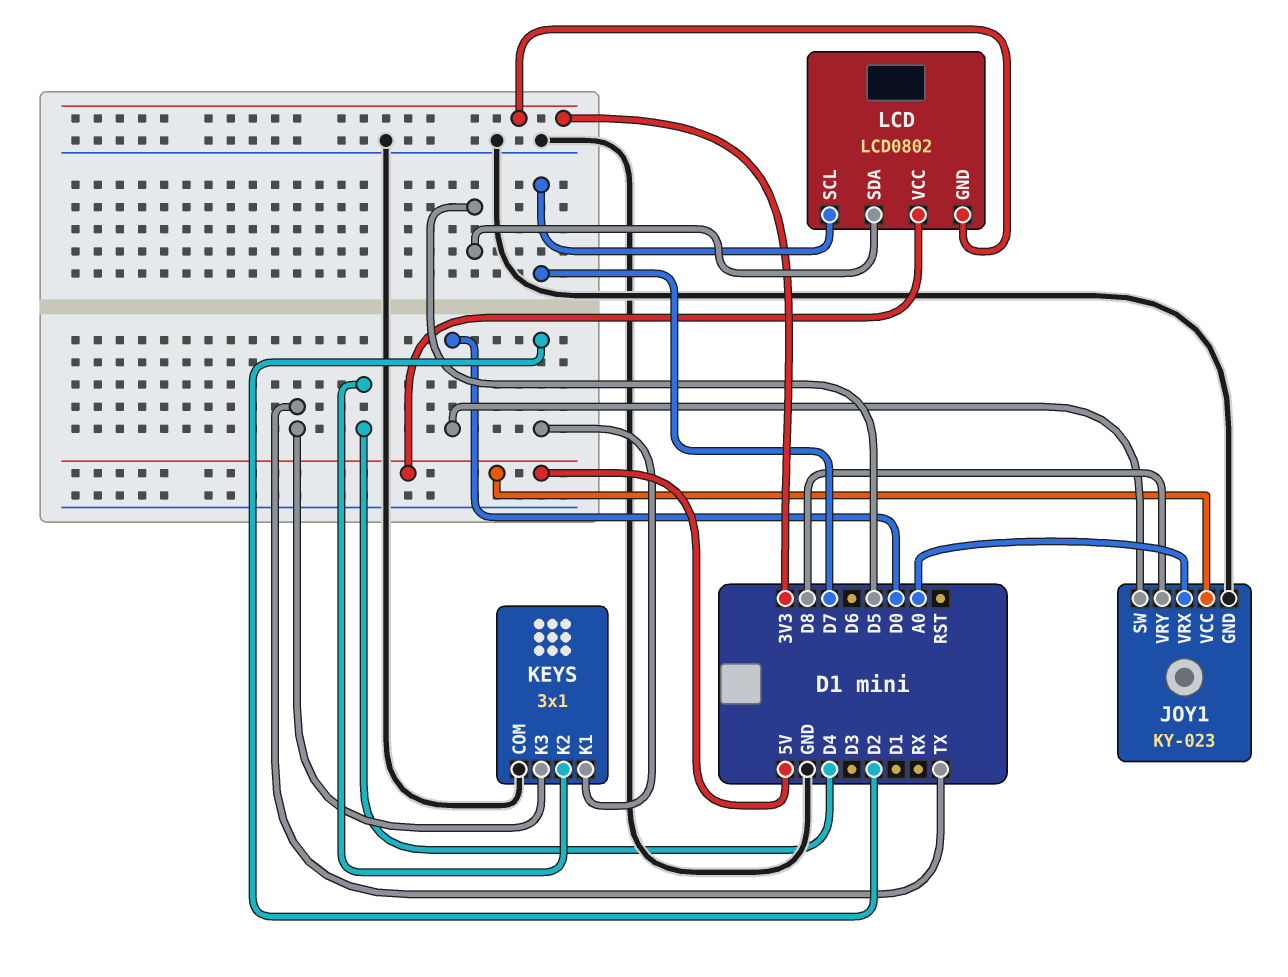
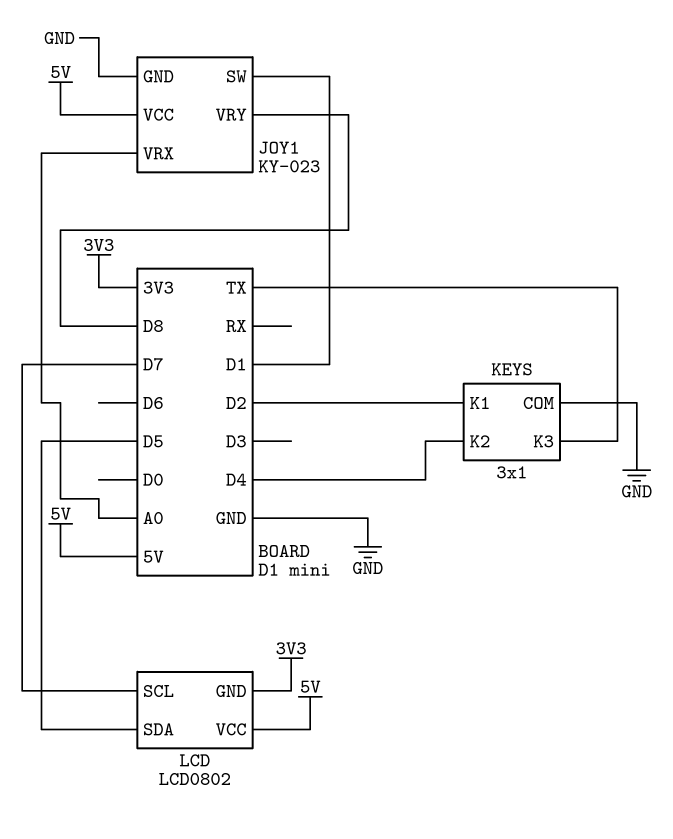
JOY1 pin SW: D0 -> D1

